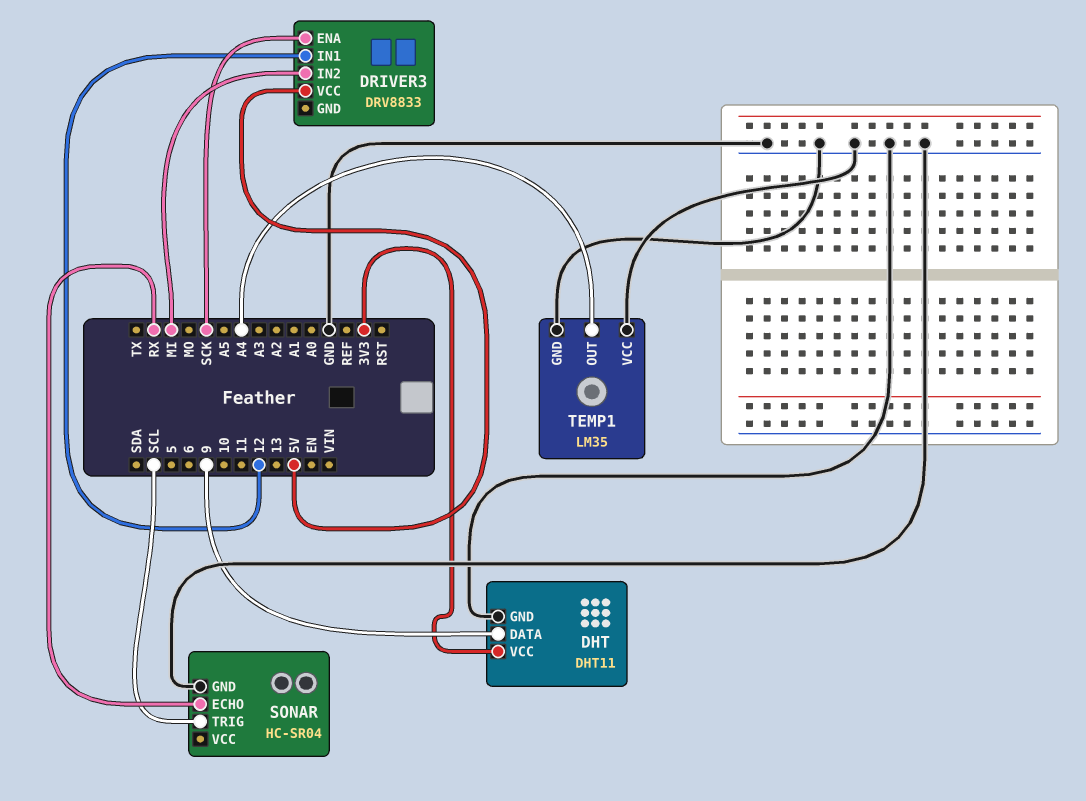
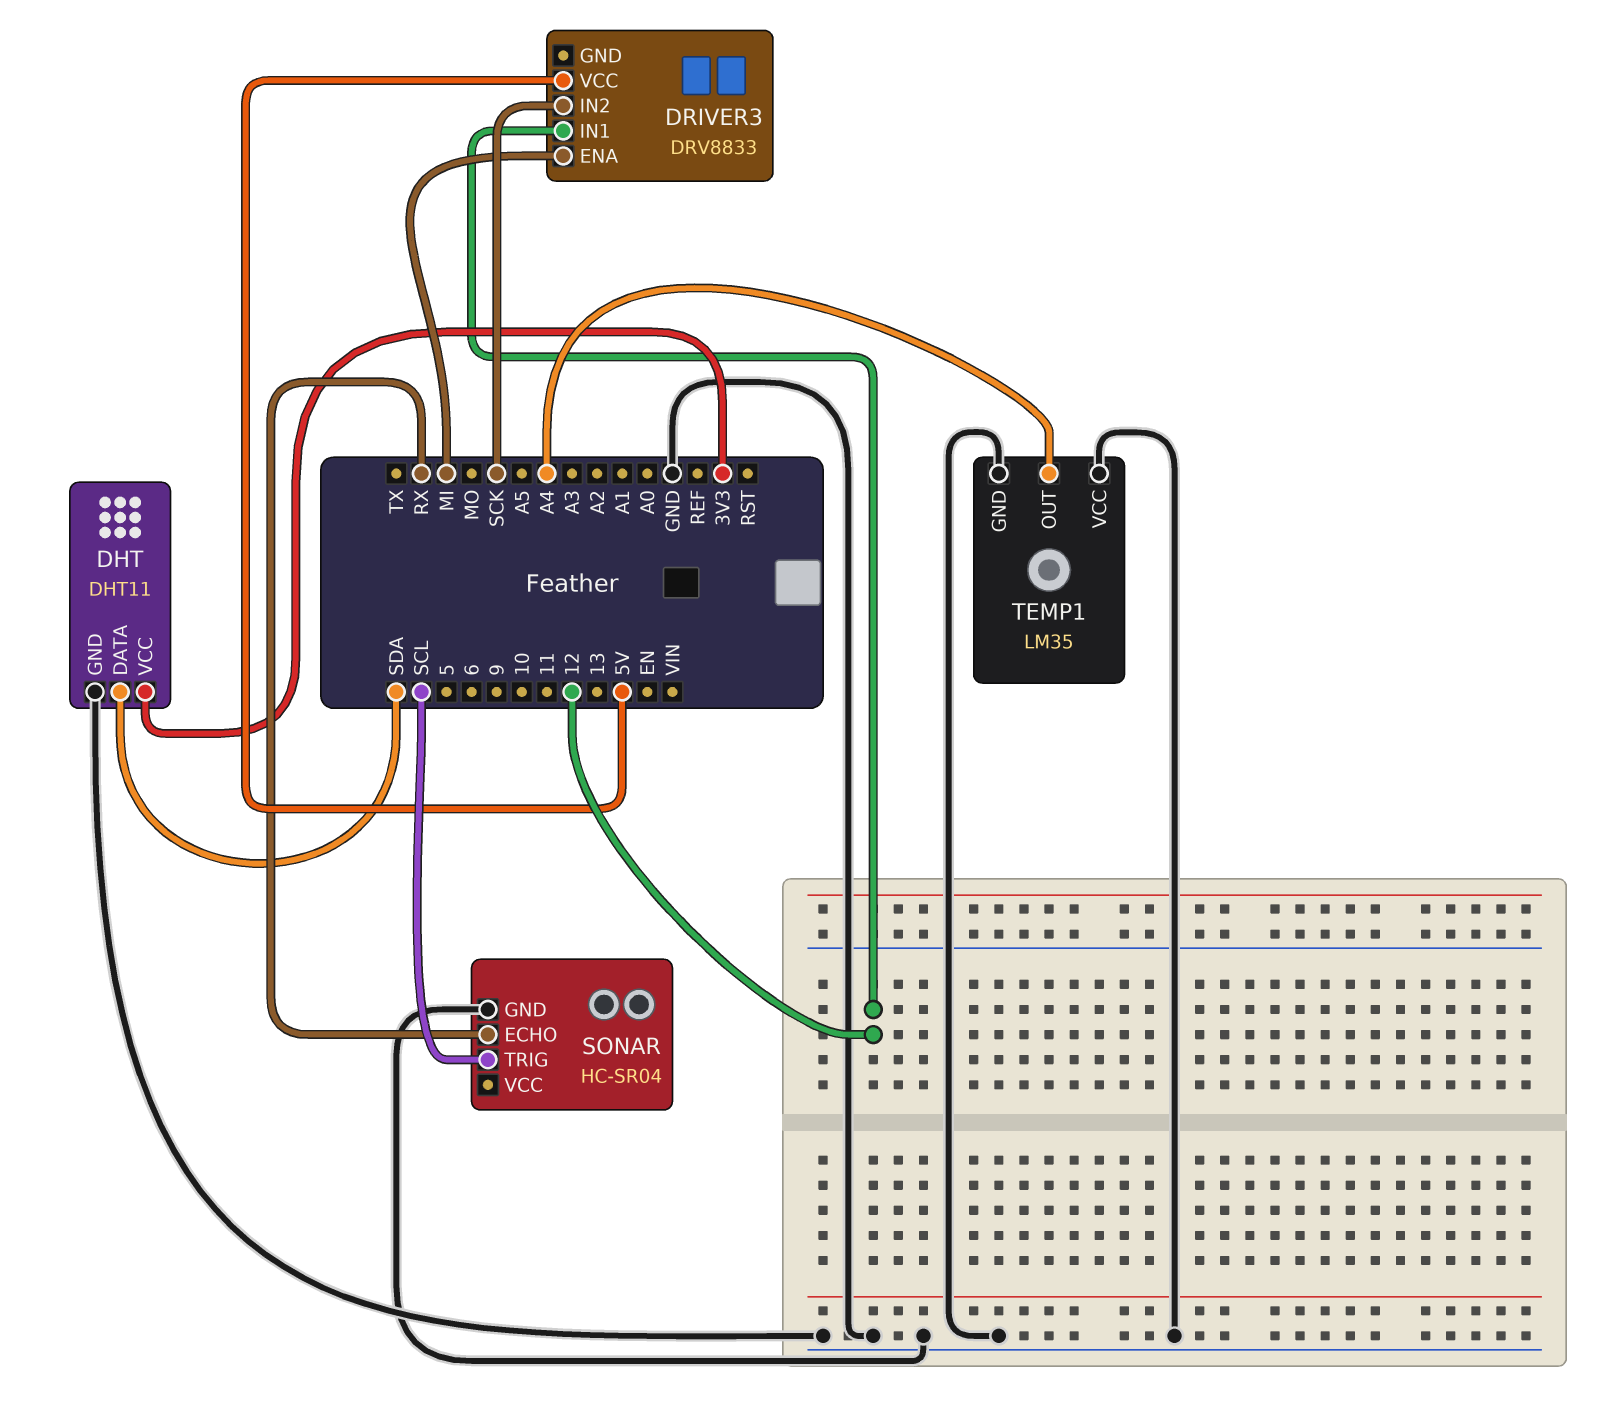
DHT pin DATA: 9 -> SDA
DRIVER3 pin ENA: SCK -> MI
DRIVER3 pin IN2: MI -> SCK

